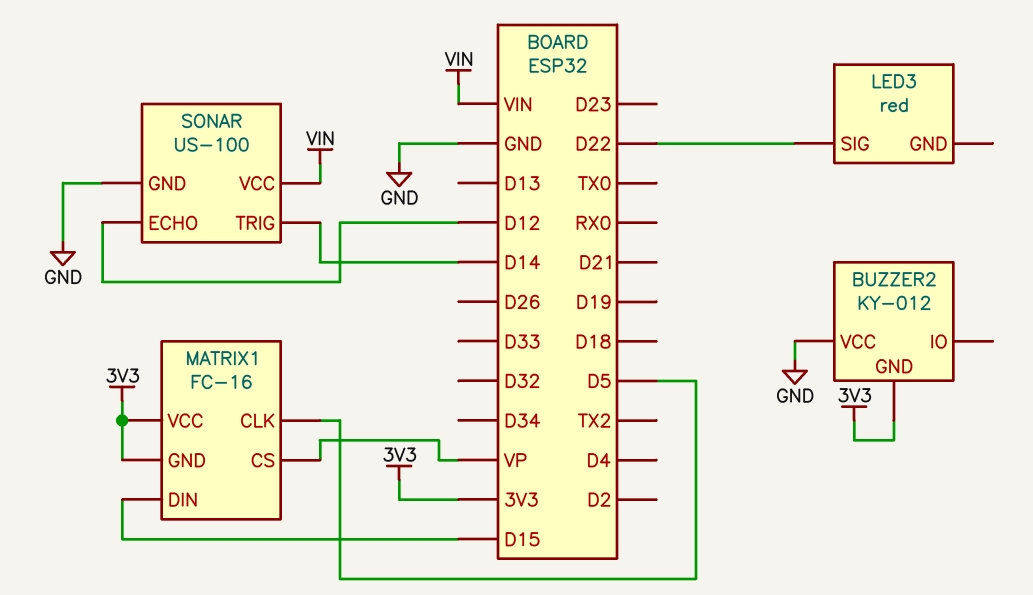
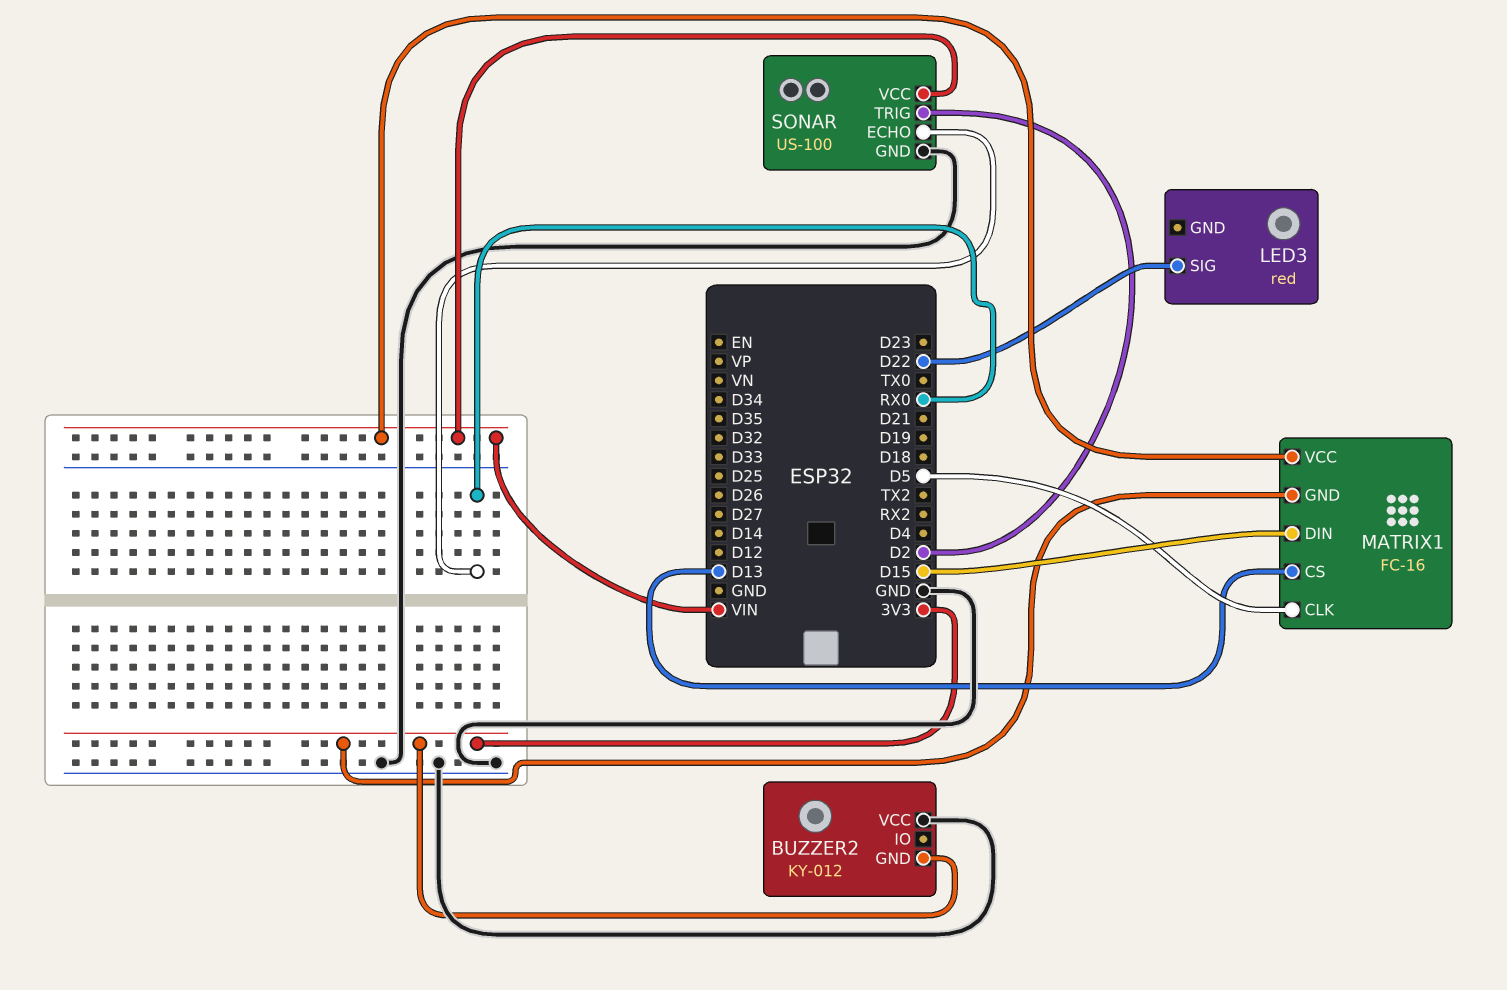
MATRIX1 pin CS: VP -> D13
MATRIX1 pin VCC: 3V3 -> VIN
SONAR pin ECHO: D12 -> RX0
SONAR pin TRIG: D14 -> D2

